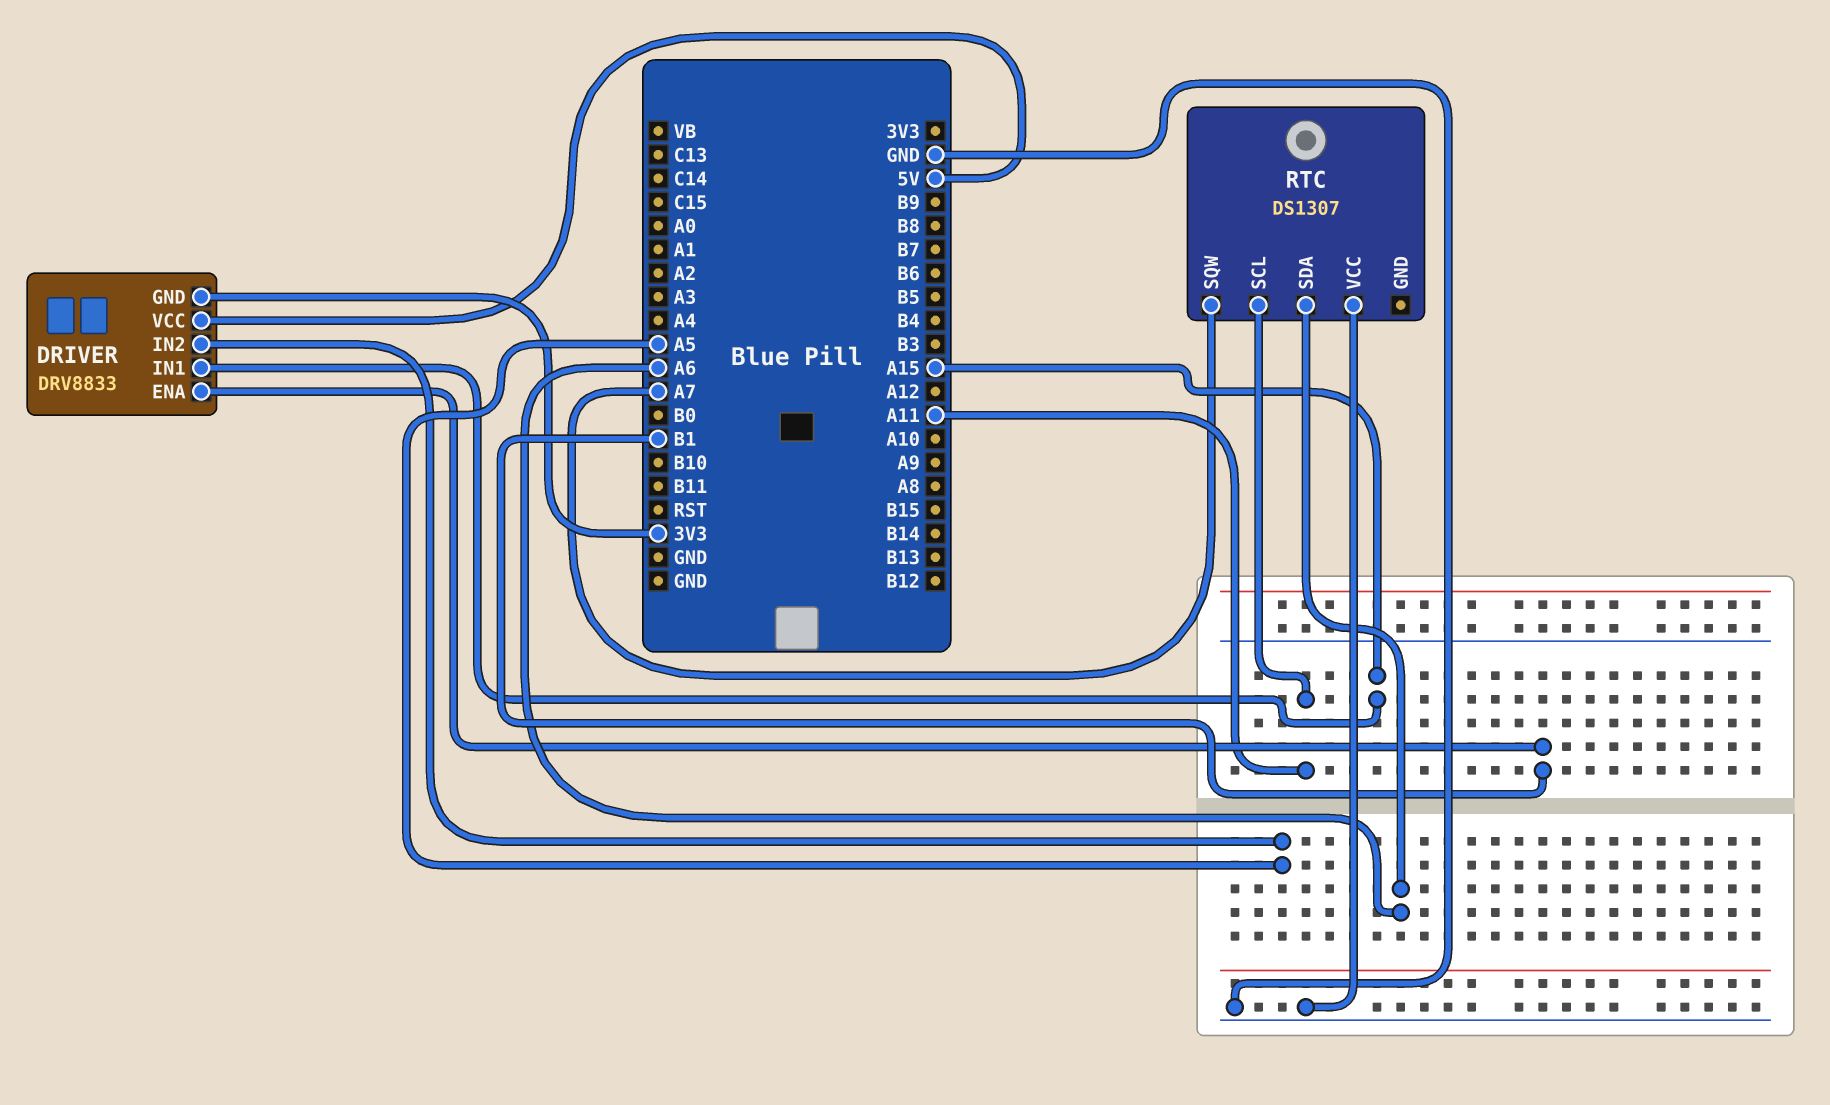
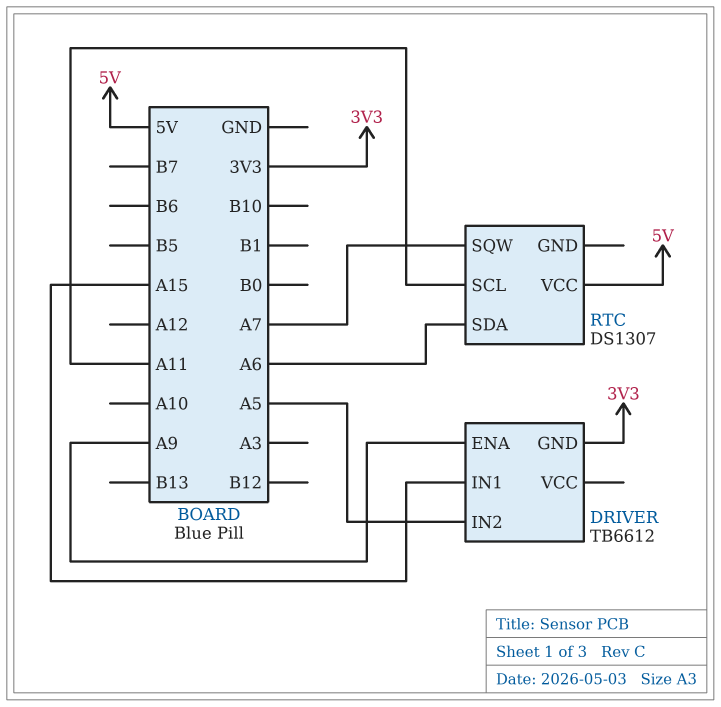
DRIVER: DRV8833 -> TB6612
DRIVER pin ENA: B1 -> A9
DRIVER pin VCC: 5V -> none
RTC pin VCC: GND -> 5V

